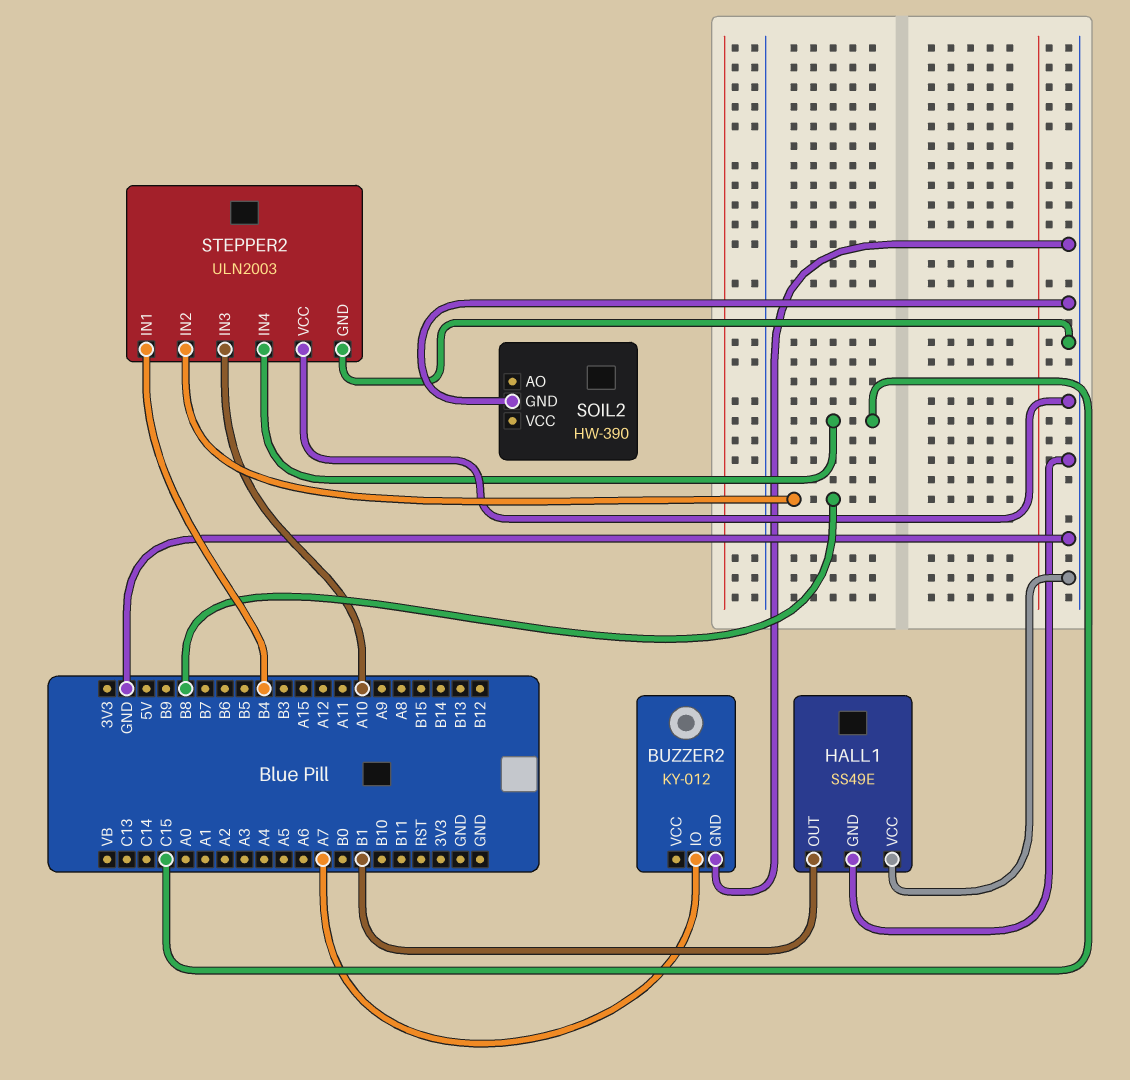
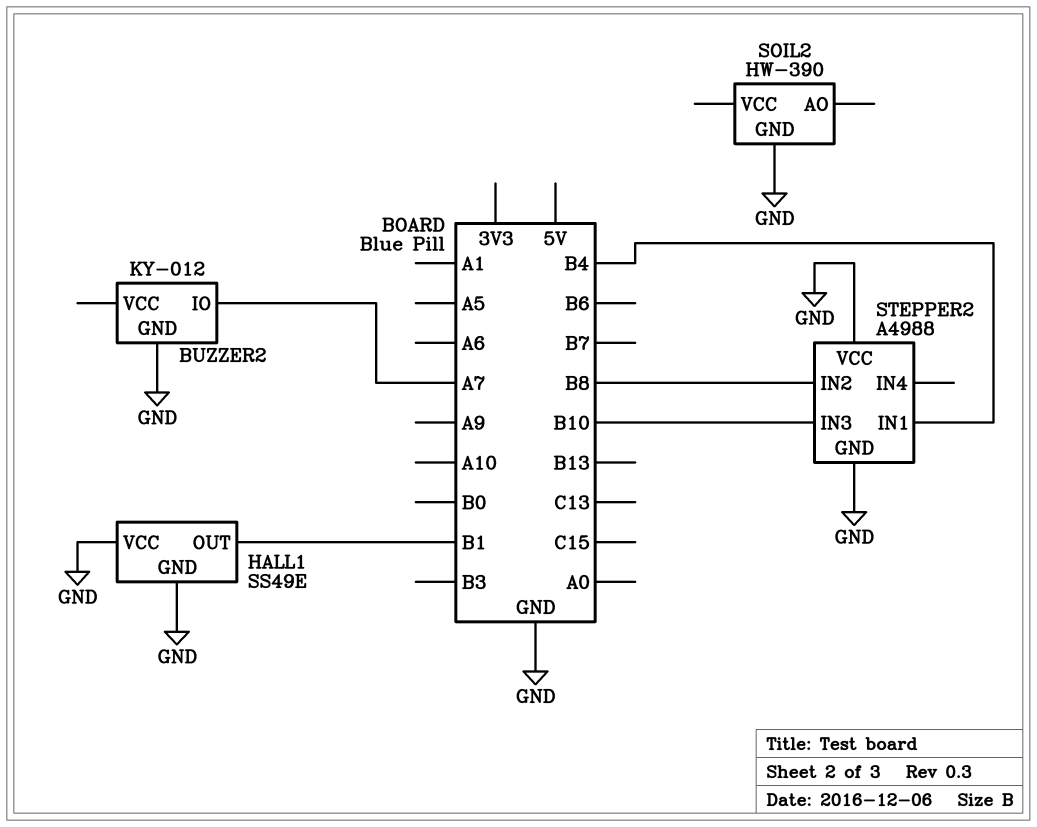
STEPPER2: ULN2003 -> A4988
STEPPER2 pin IN3: A10 -> B10
STEPPER2 pin IN4: C15 -> none

